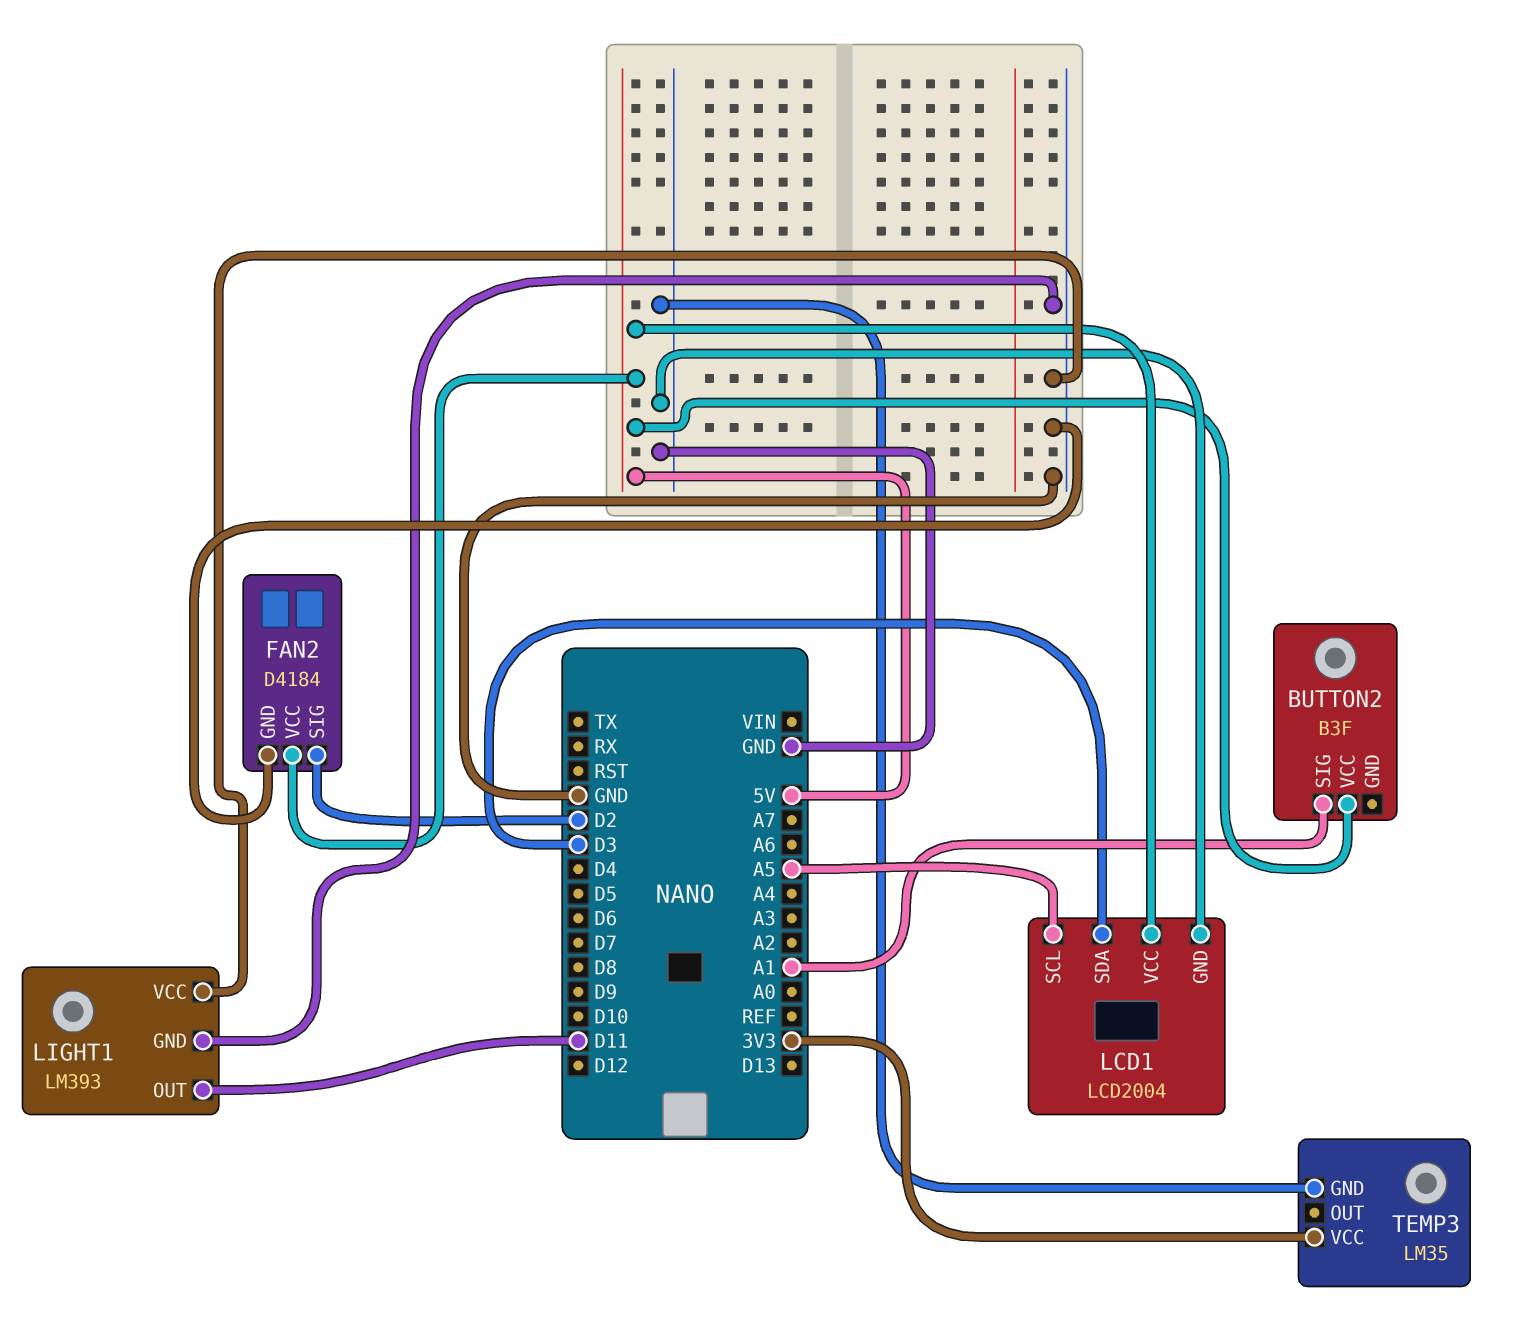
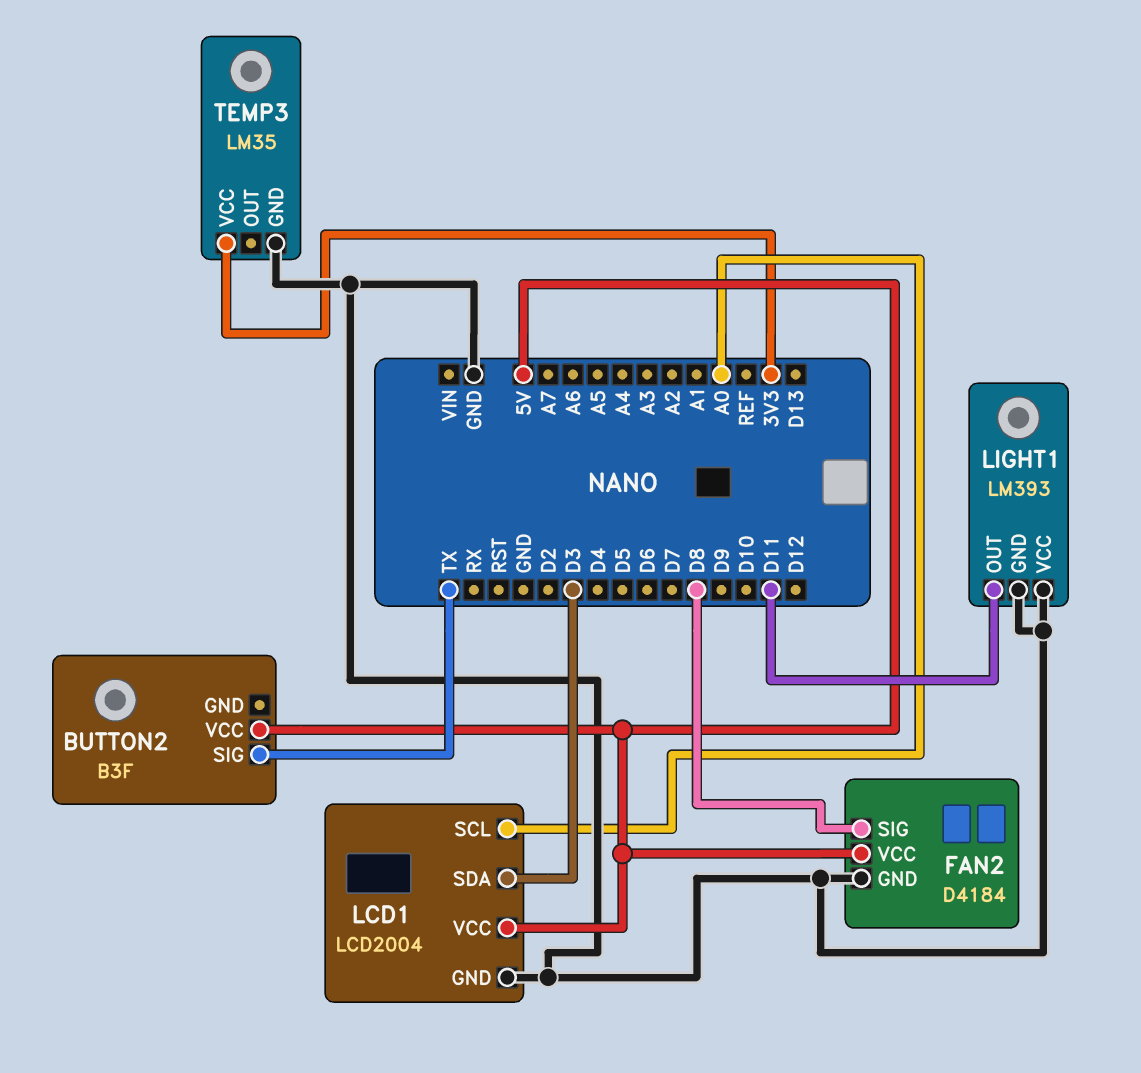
BUTTON2 pin SIG: A1 -> TX
FAN2 pin SIG: D2 -> D8
LCD1 pin SCL: A5 -> A0

